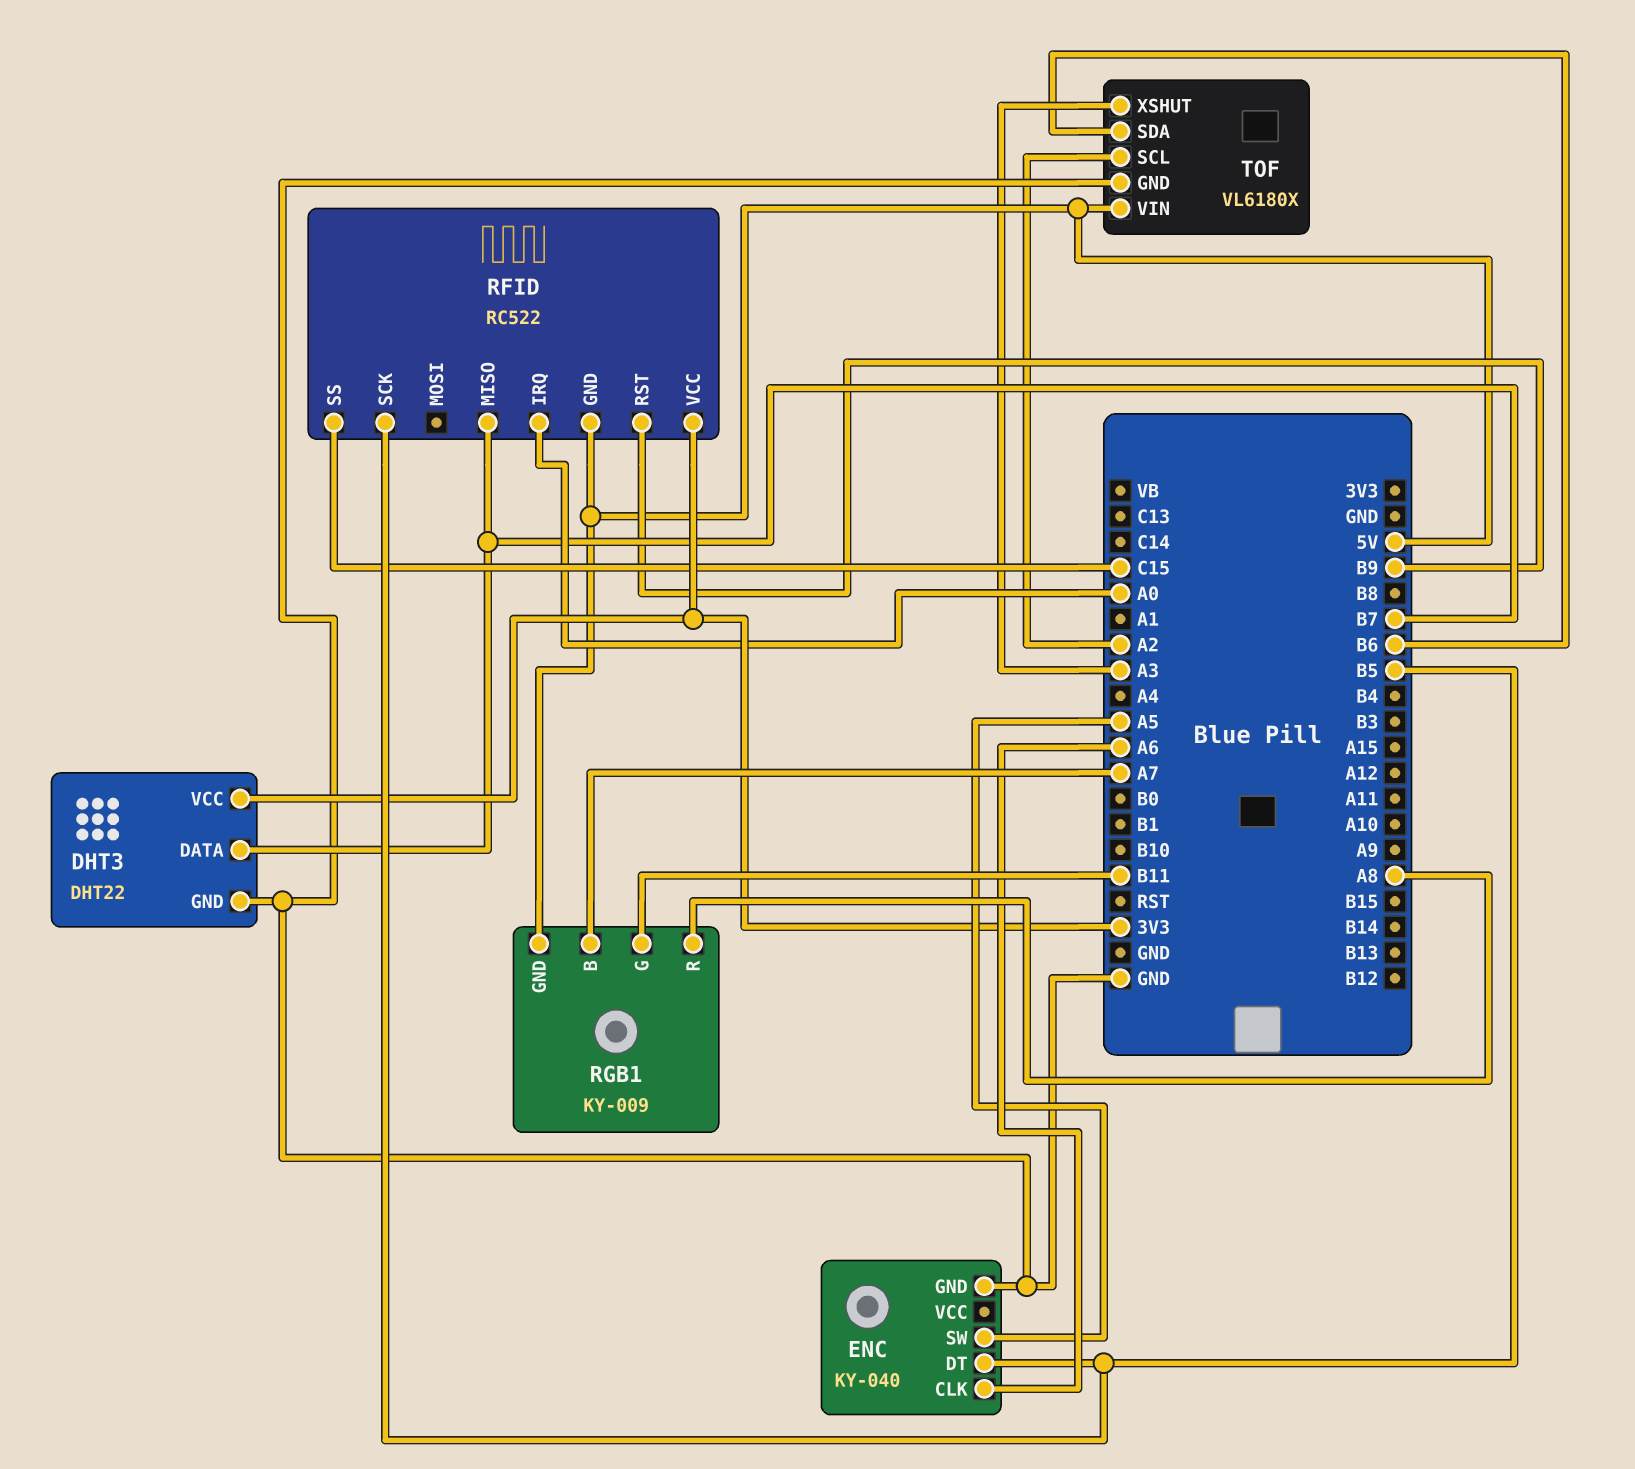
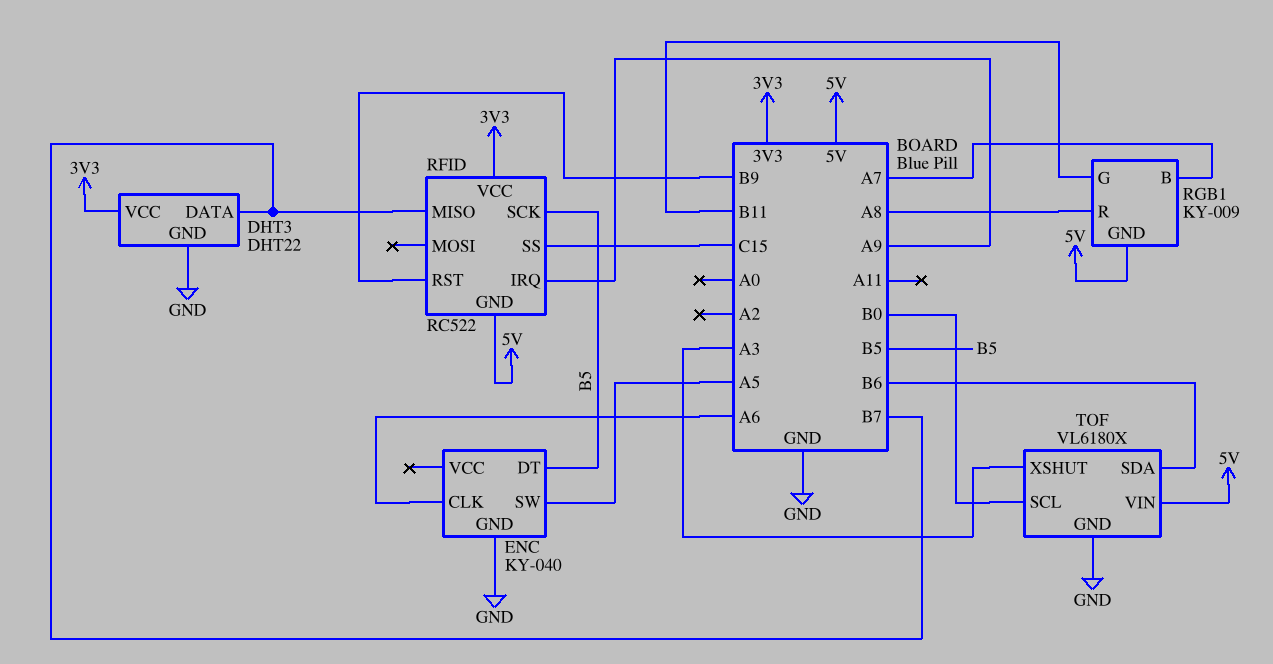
RFID pin IRQ: A0 -> A9
TOF pin SCL: A2 -> B0

